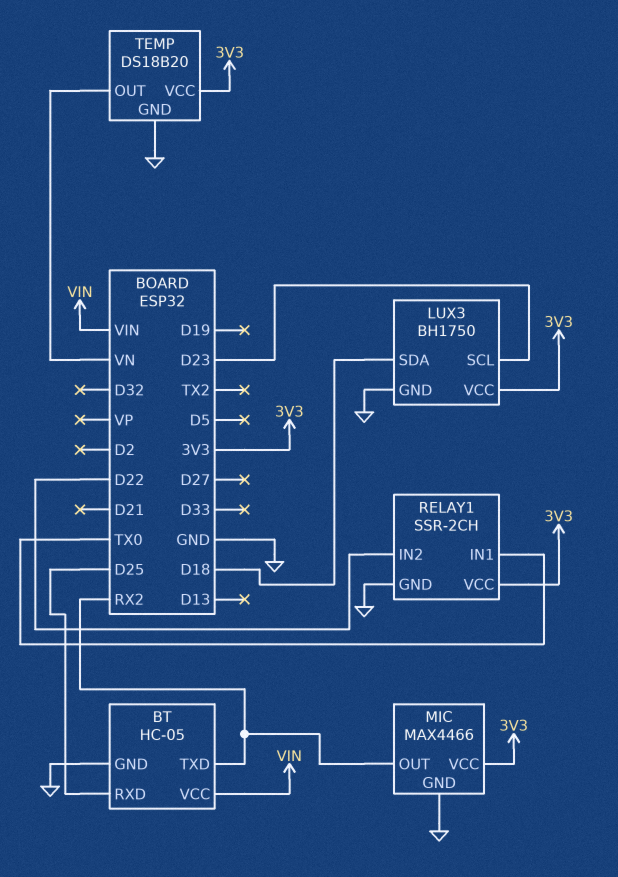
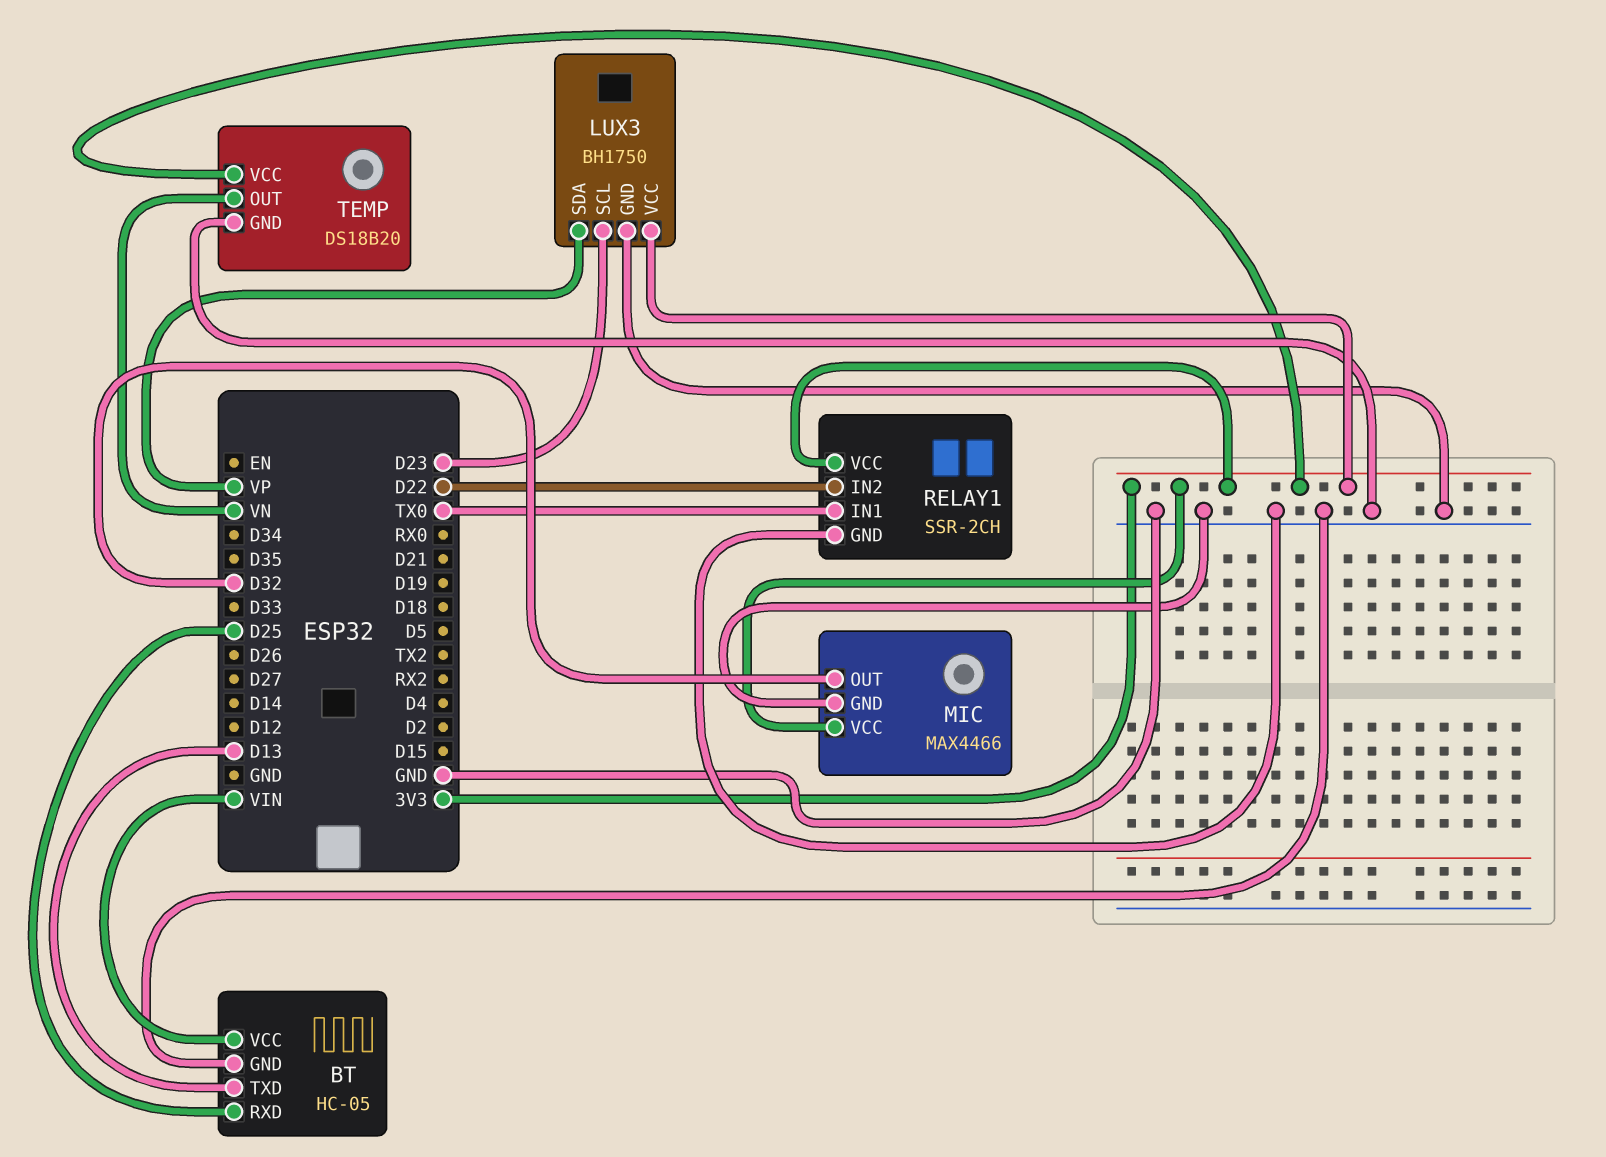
BT pin TXD: RX2 -> D13
LUX3 pin SDA: D18 -> VP
MIC pin OUT: RX2 -> D32

